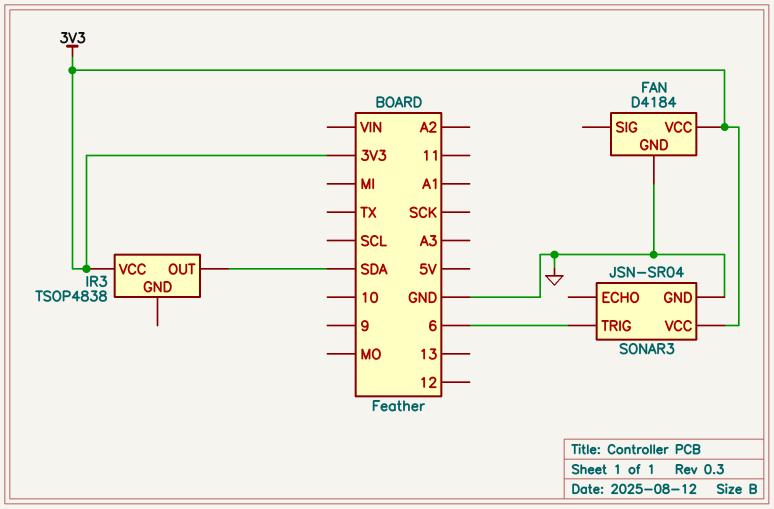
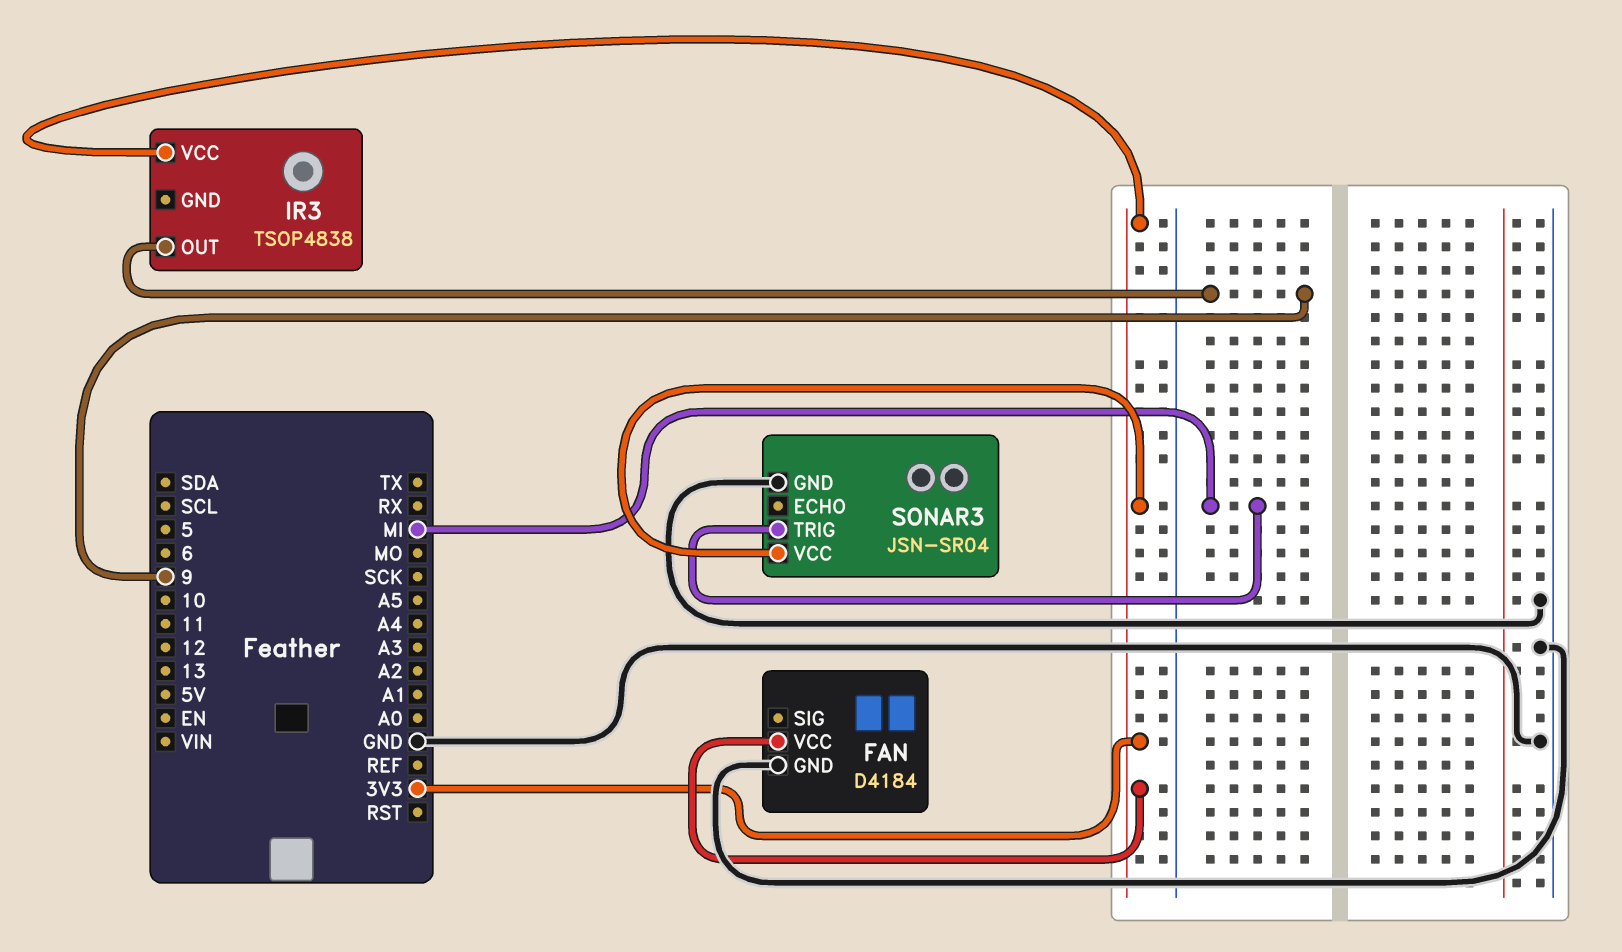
IR3 pin OUT: SDA -> 9
SONAR3 pin TRIG: 6 -> MI

